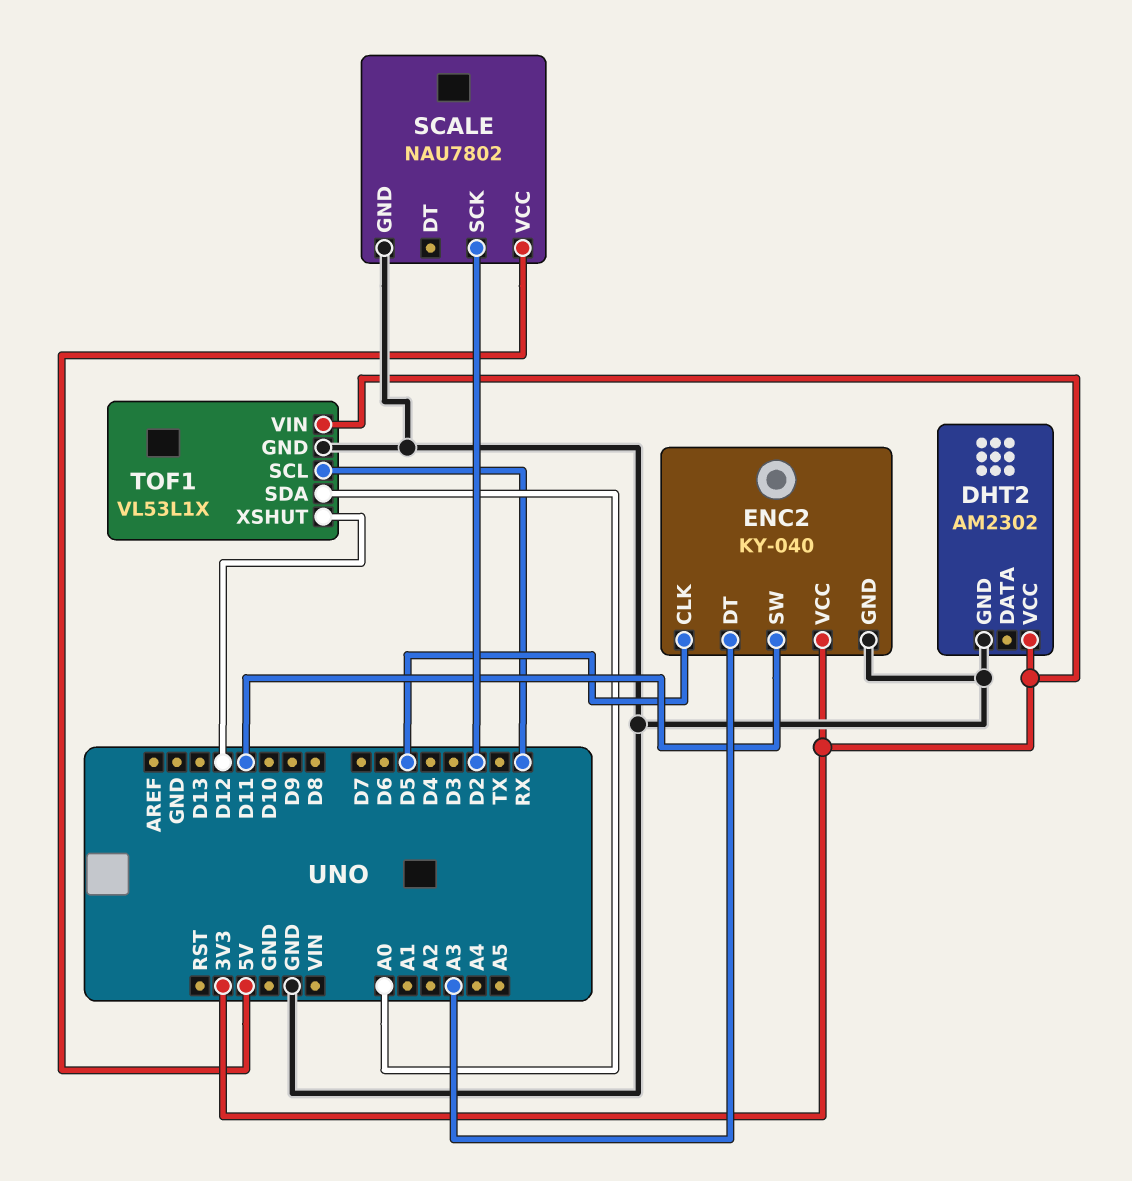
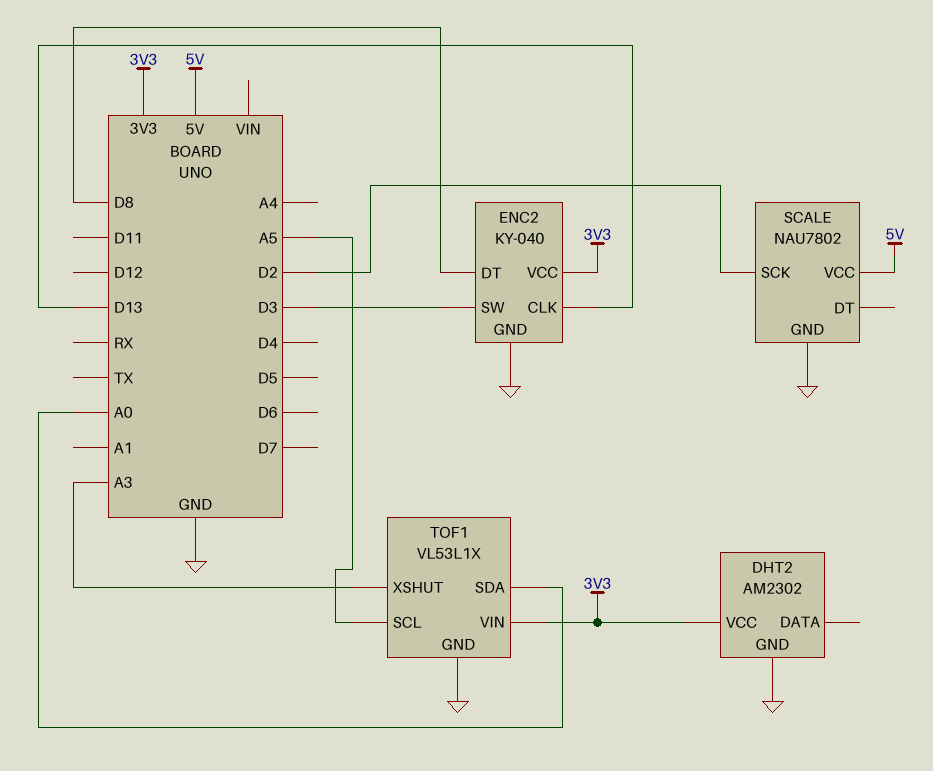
ENC2 pin CLK: D5 -> D13
ENC2 pin DT: A3 -> D8
ENC2 pin SW: D11 -> D3
TOF1 pin SCL: RX -> A5
TOF1 pin XSHUT: D12 -> A3

